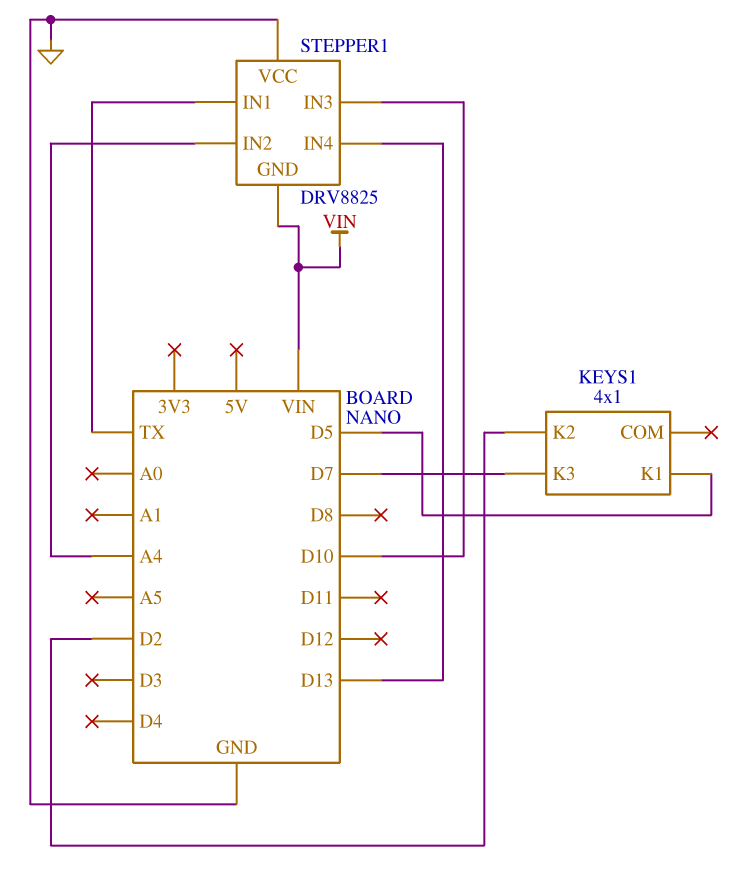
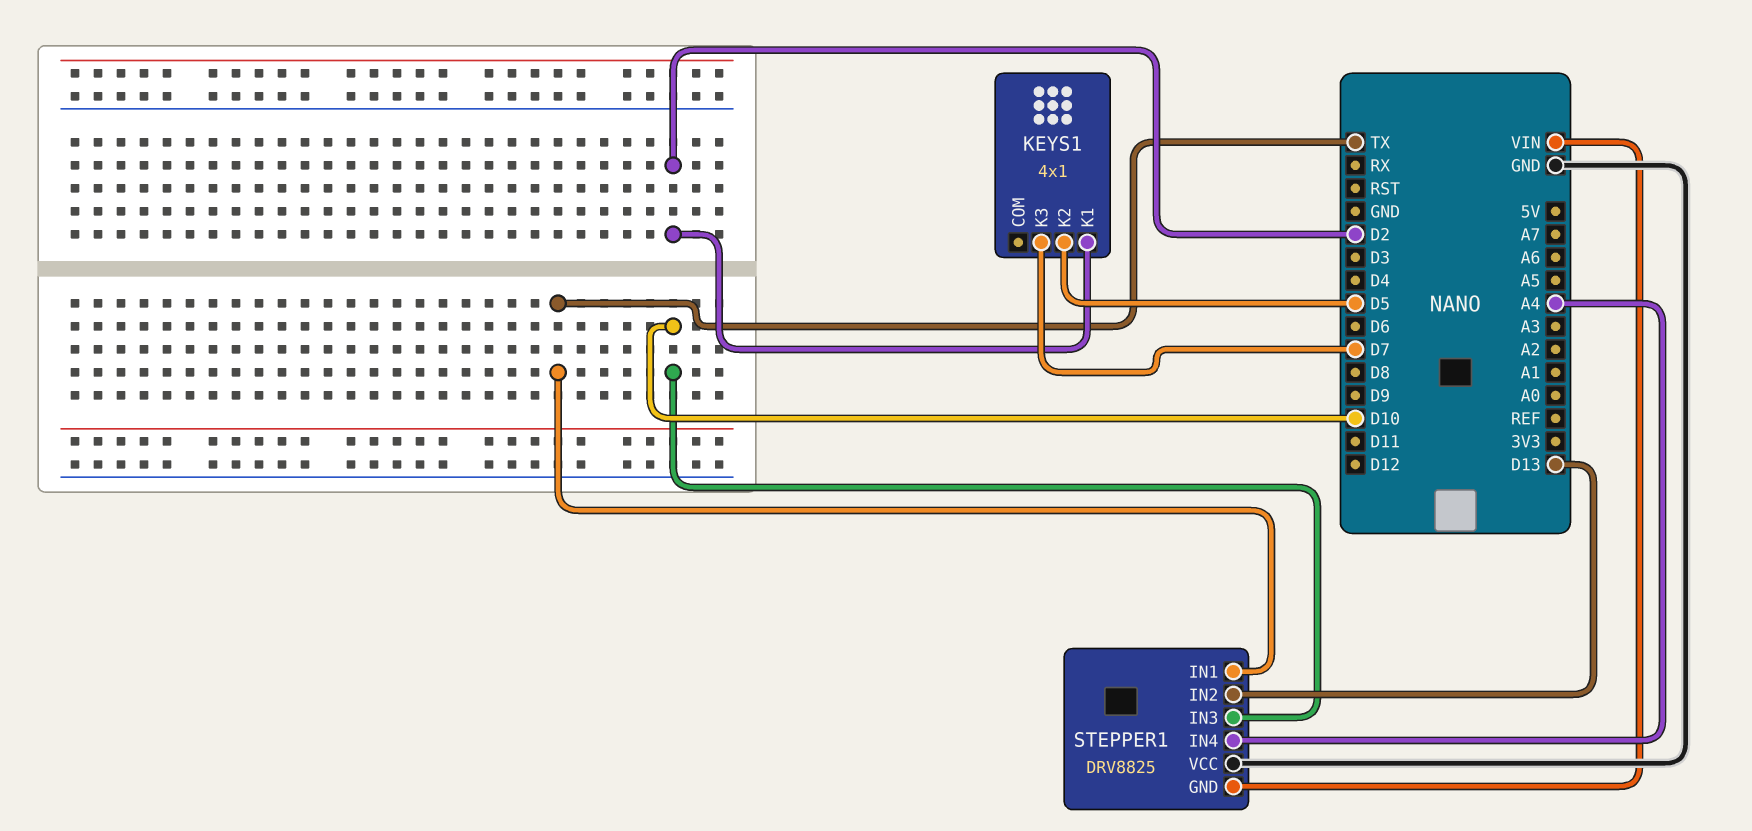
KEYS1 pin K1: D5 -> D2
KEYS1 pin K2: D2 -> D5
STEPPER1 pin IN2: A4 -> D13
STEPPER1 pin IN4: D13 -> A4

